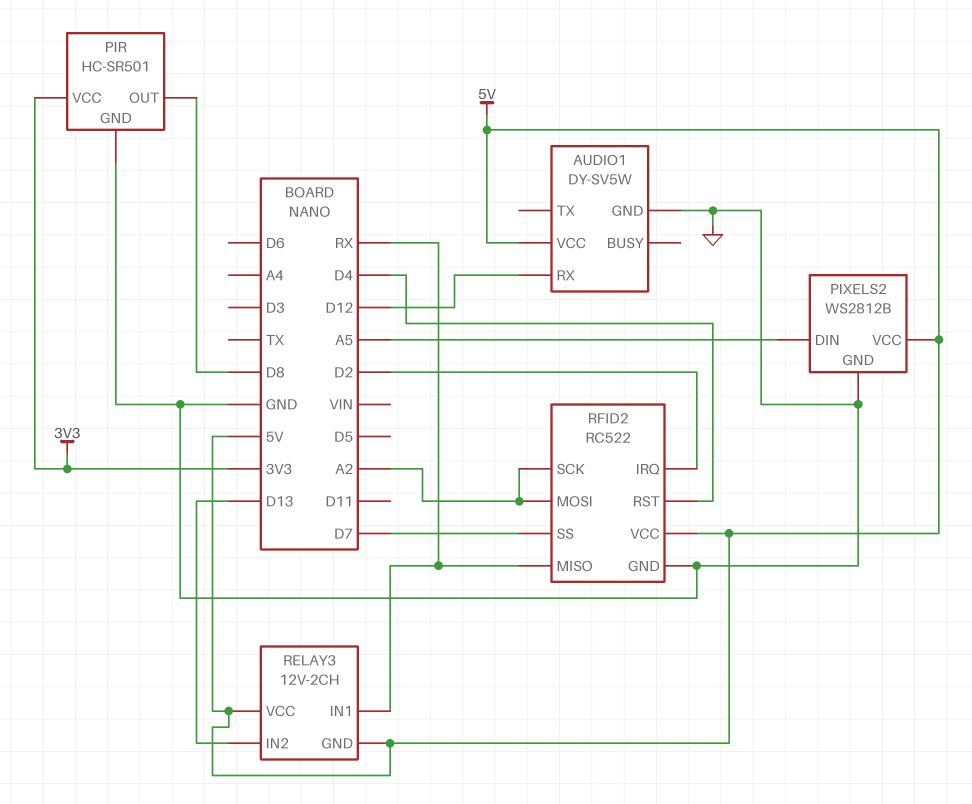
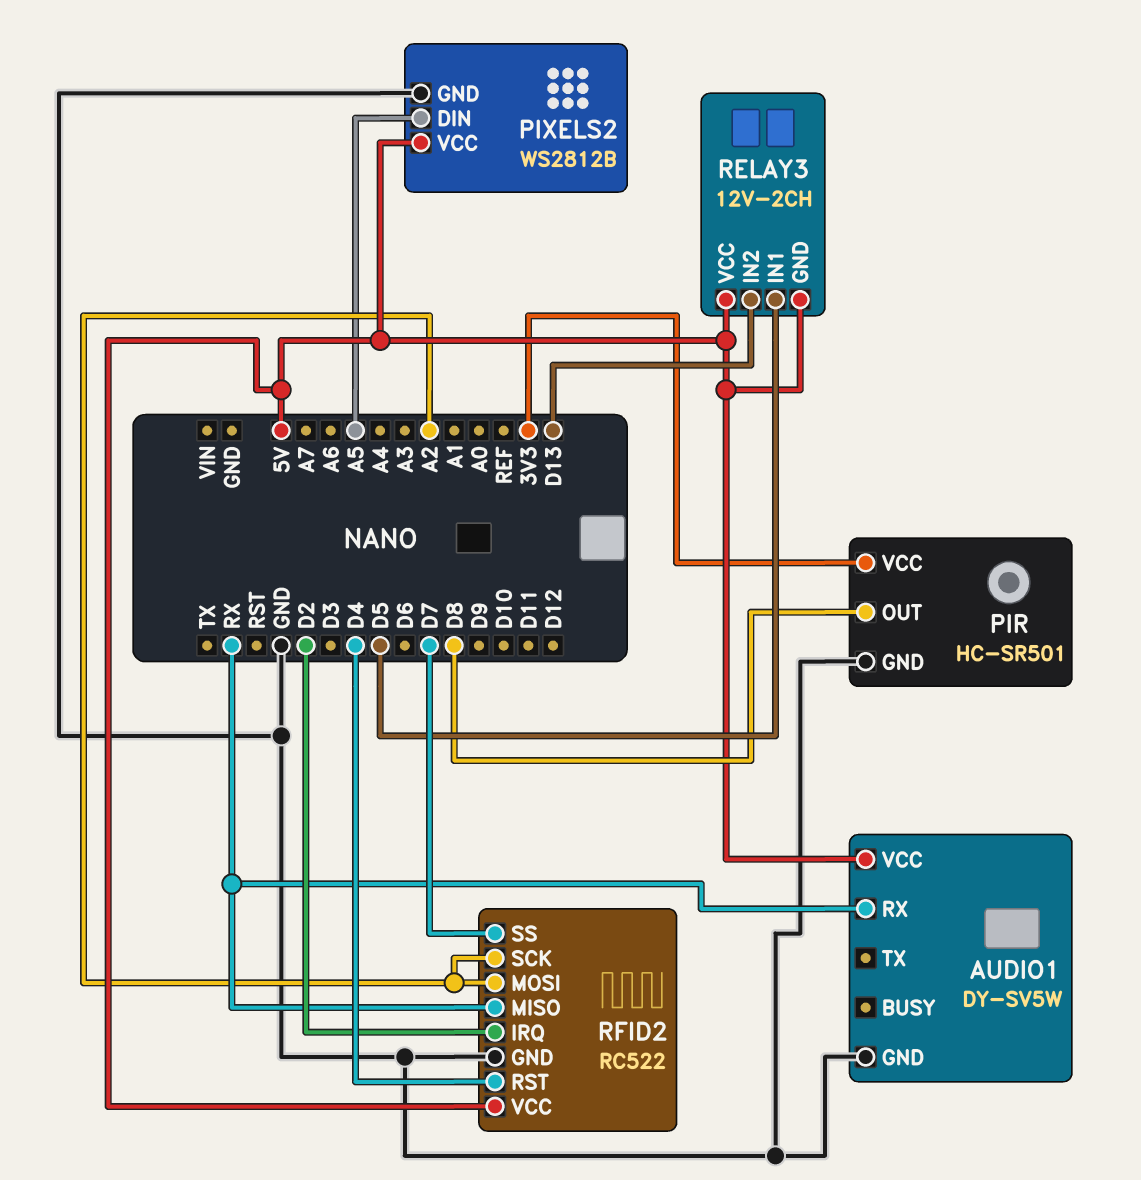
AUDIO1 pin RX: D12 -> RX
RELAY3 pin IN1: RX -> D5

